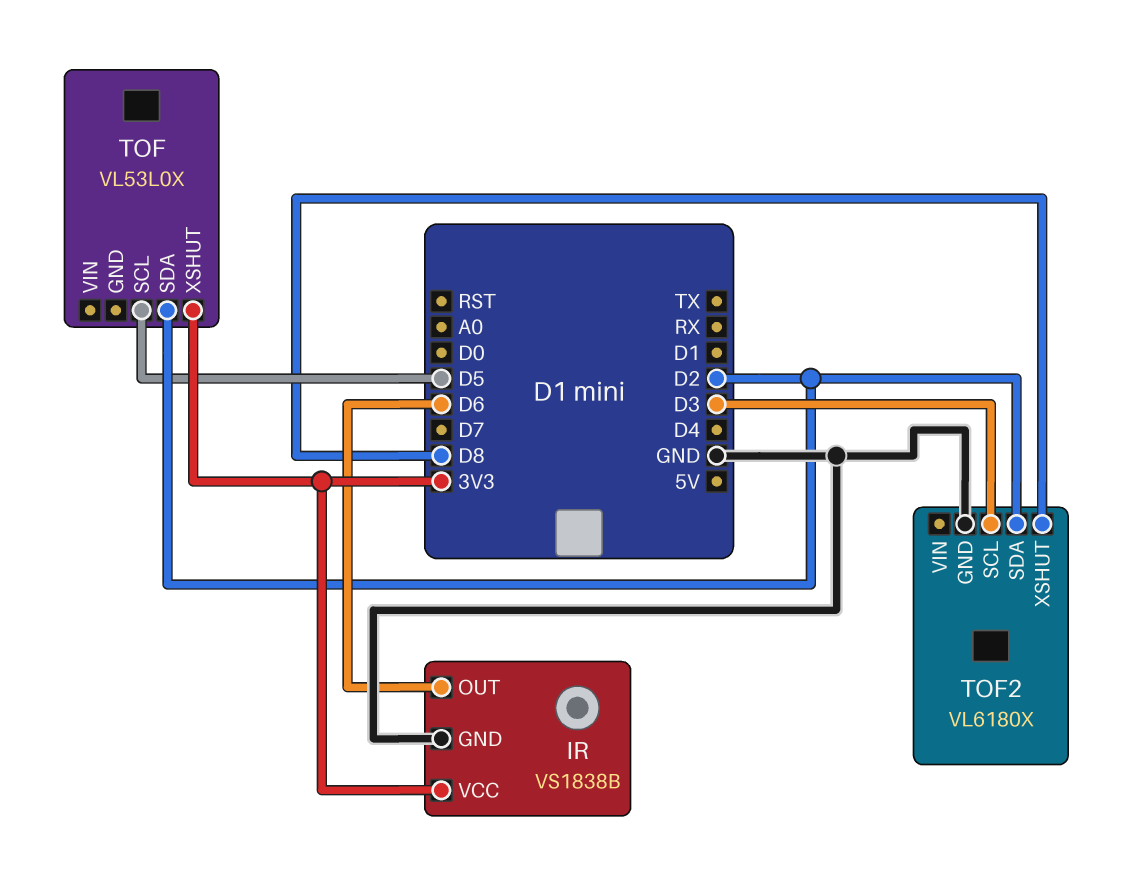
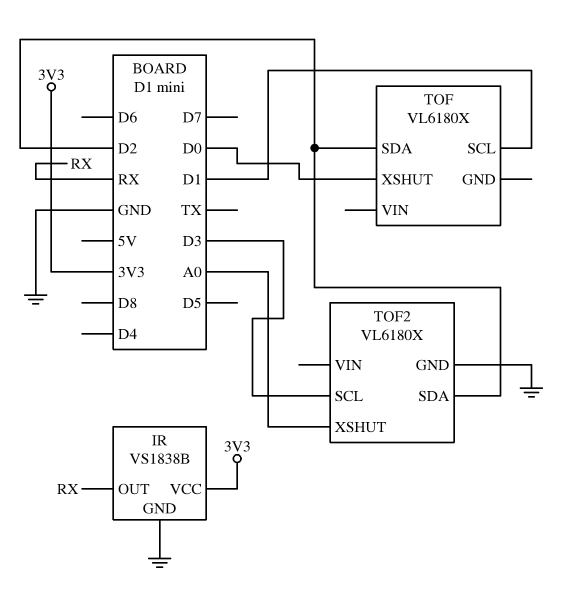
IR pin OUT: D6 -> RX
TOF: VL53L0X -> VL6180X
TOF pin SCL: D5 -> D1
TOF pin XSHUT: 3V3 -> D0
TOF2 pin XSHUT: D8 -> A0

